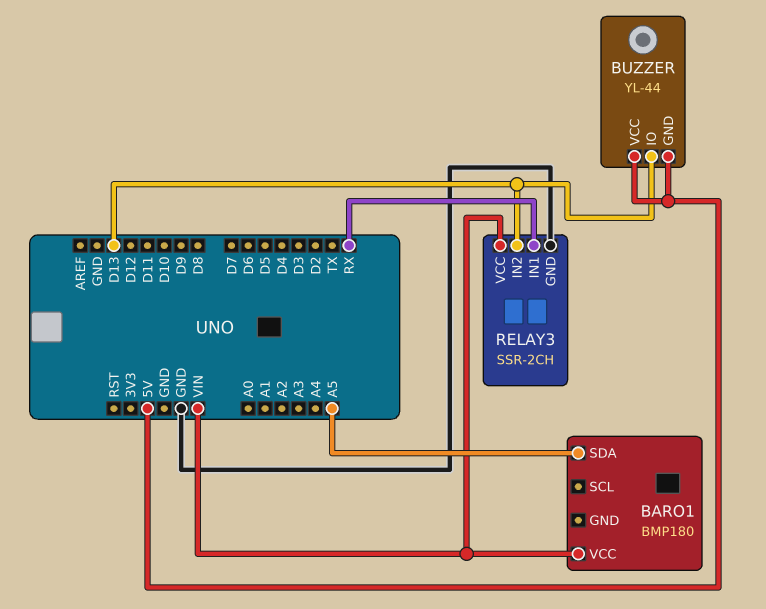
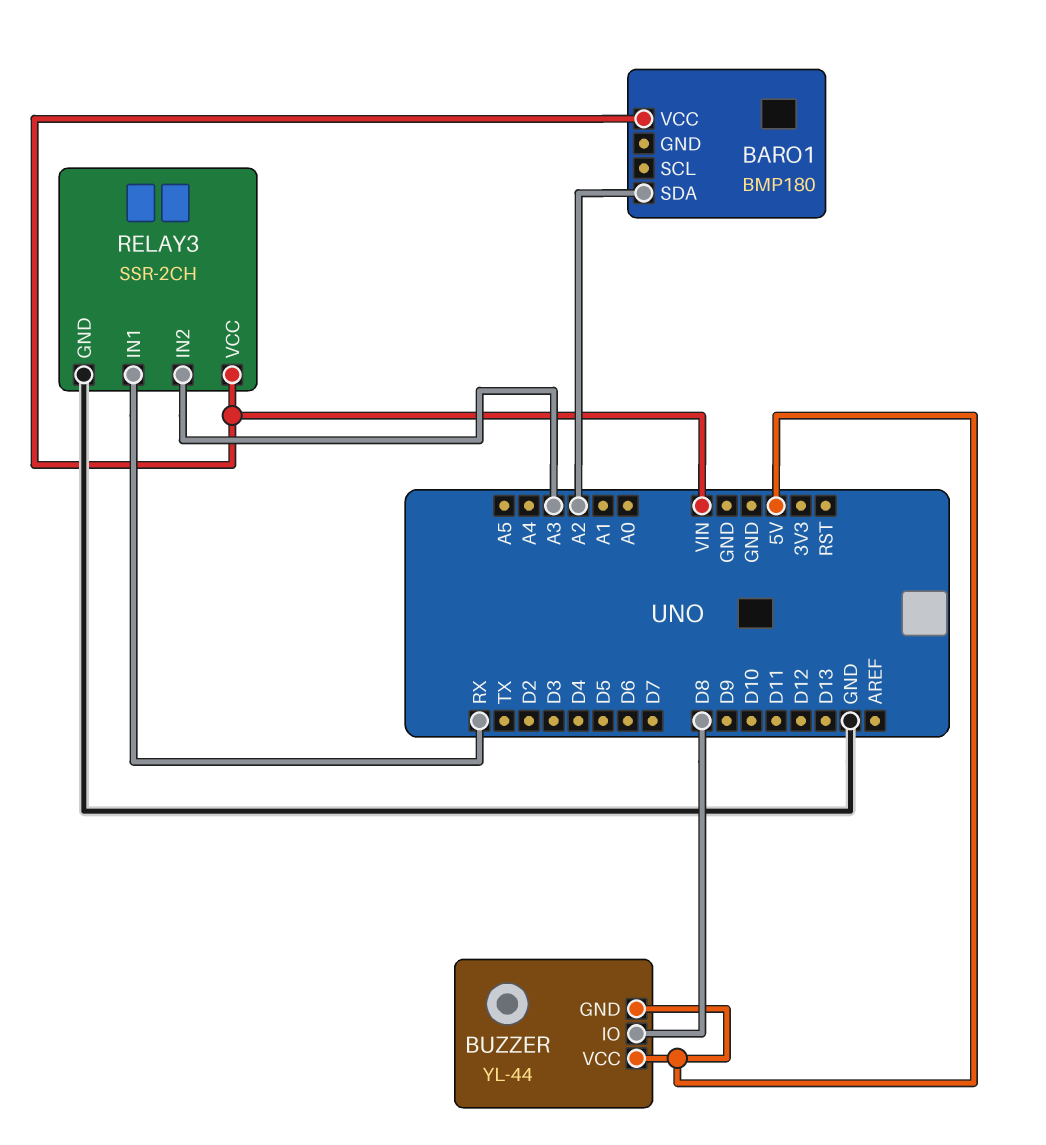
BARO1 pin SDA: A5 -> A2
BUZZER pin IO: D13 -> D8
RELAY3 pin IN2: D13 -> A3

